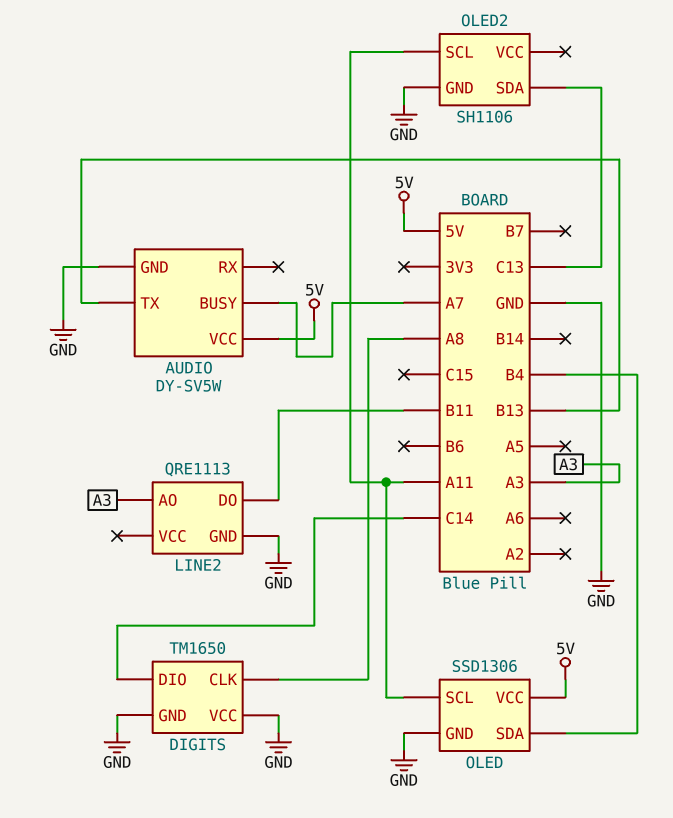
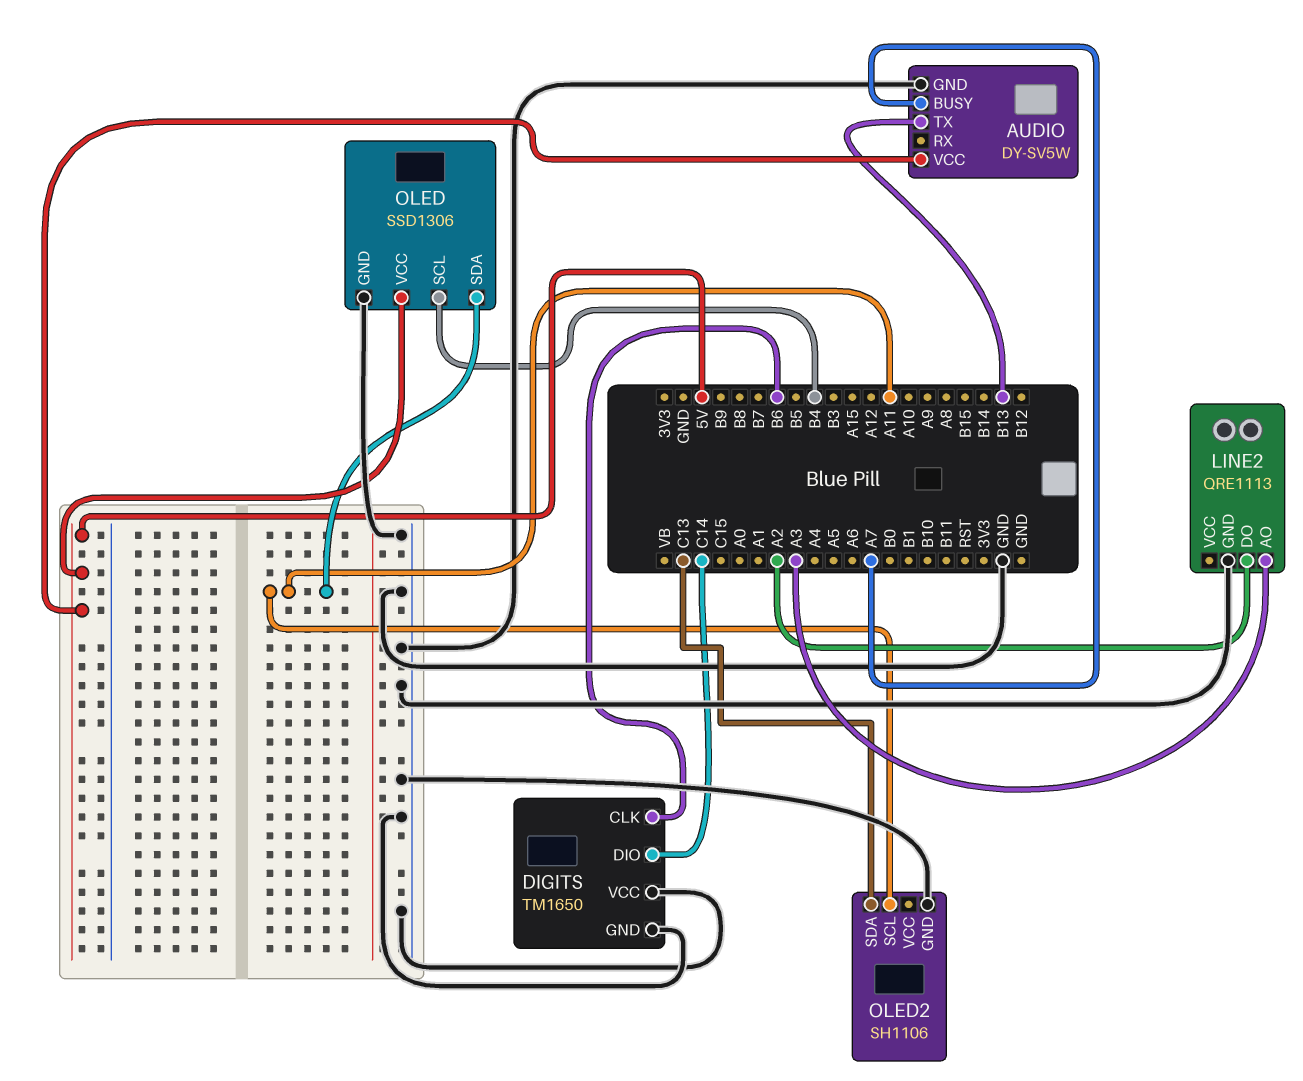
DIGITS pin CLK: A8 -> B6
LINE2 pin DO: B11 -> A2
OLED pin SCL: A11 -> B4
OLED pin SDA: B4 -> A11

